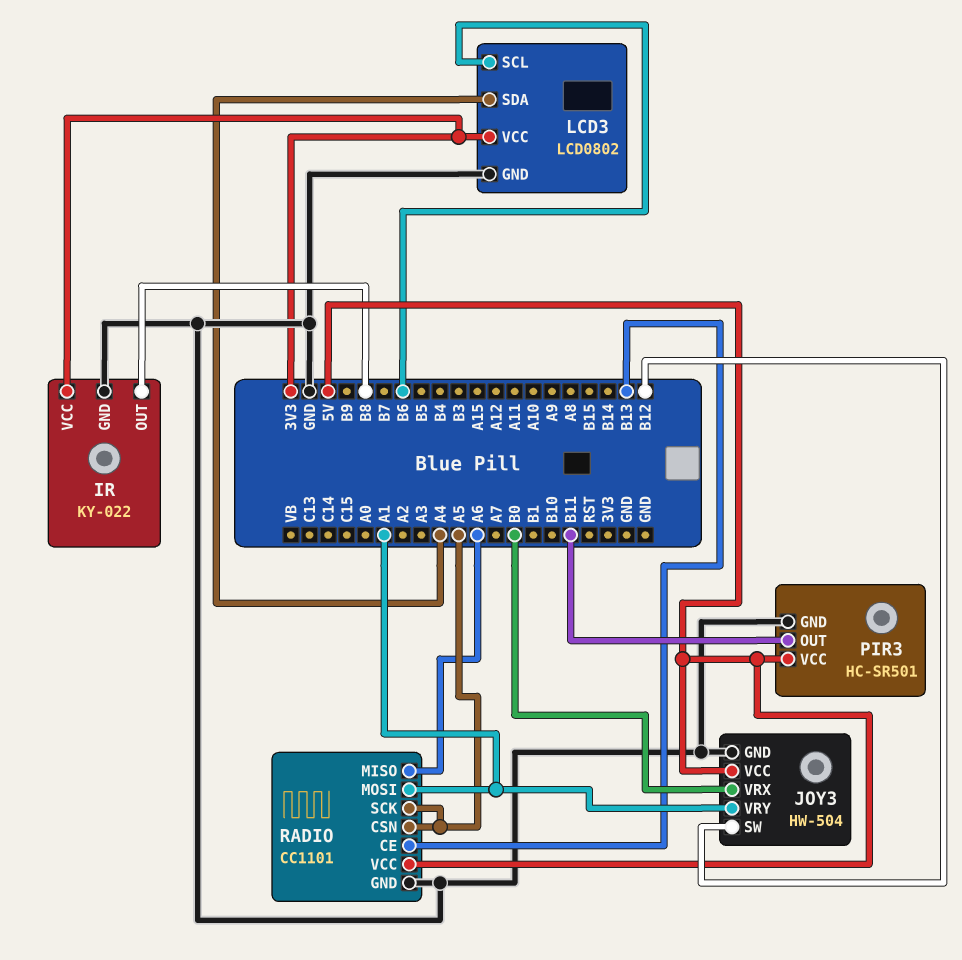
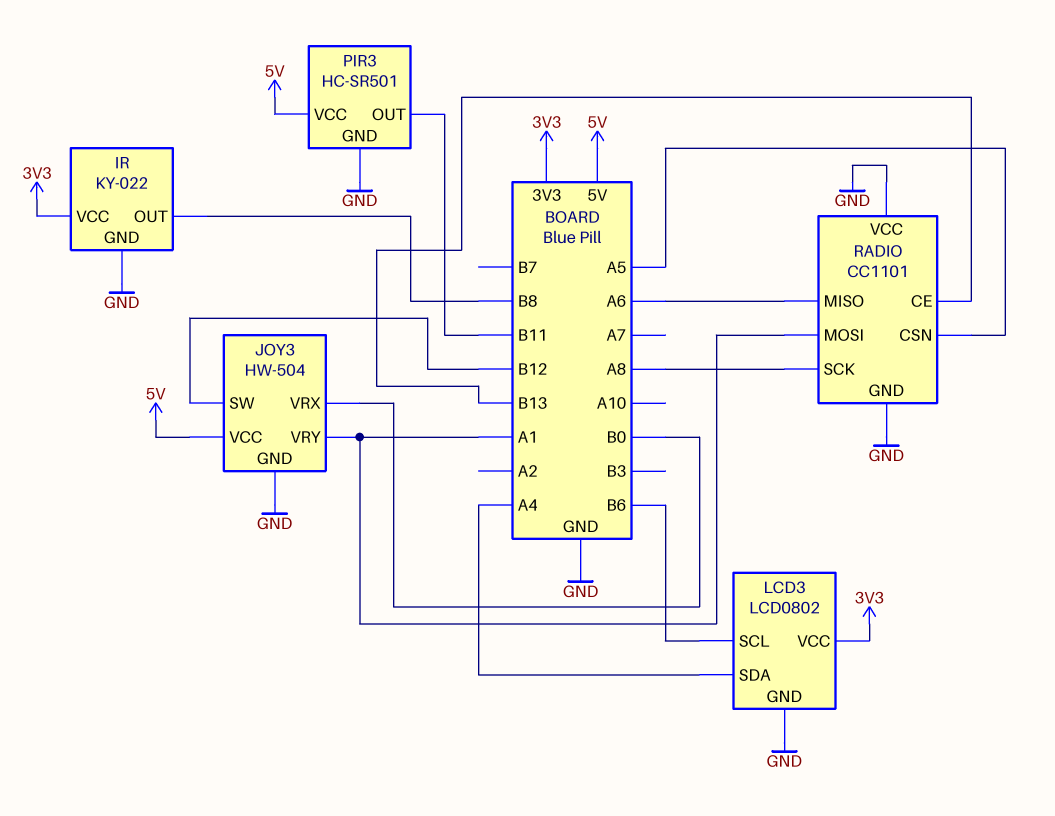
RADIO pin SCK: A5 -> A8
RADIO pin VCC: 5V -> GND

